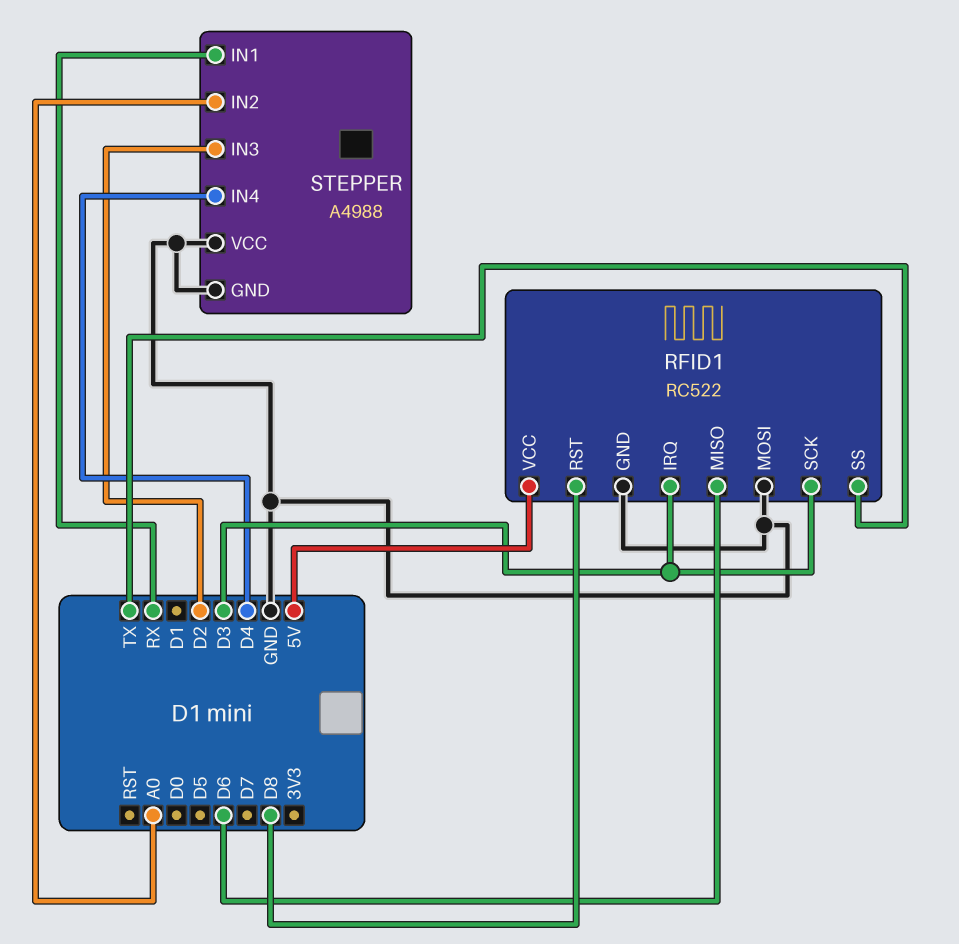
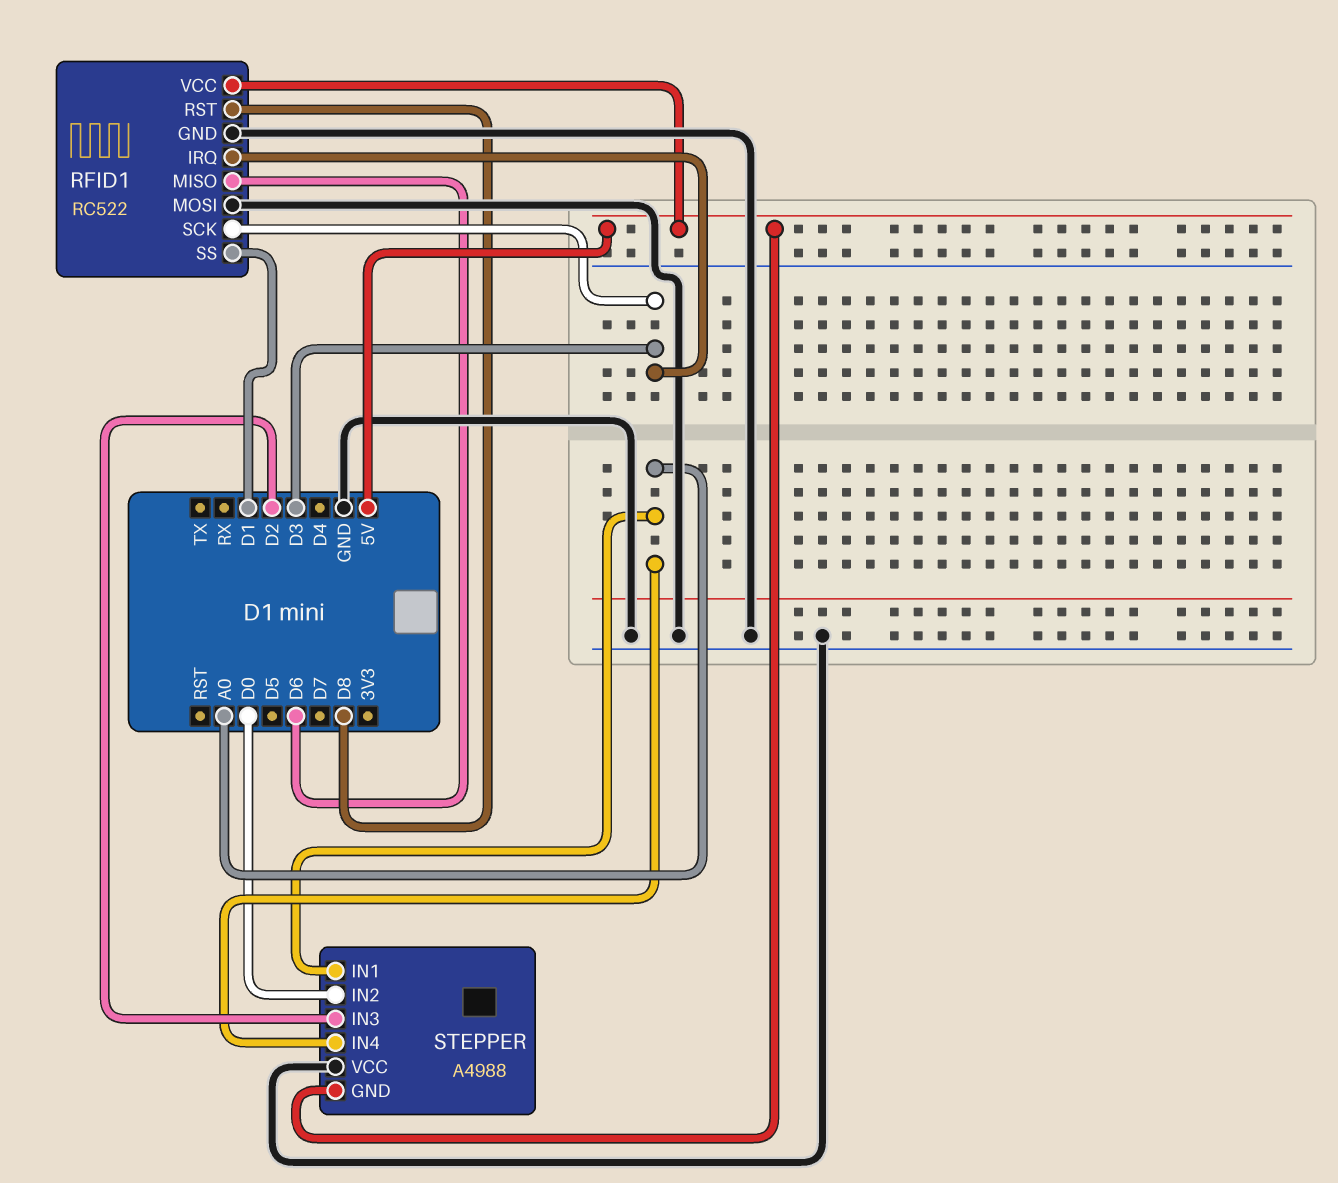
RFID1 pin SS: TX -> D1
STEPPER pin GND: GND -> 5V
STEPPER pin IN1: RX -> A0
STEPPER pin IN2: A0 -> D0
STEPPER pin IN4: D4 -> A0

